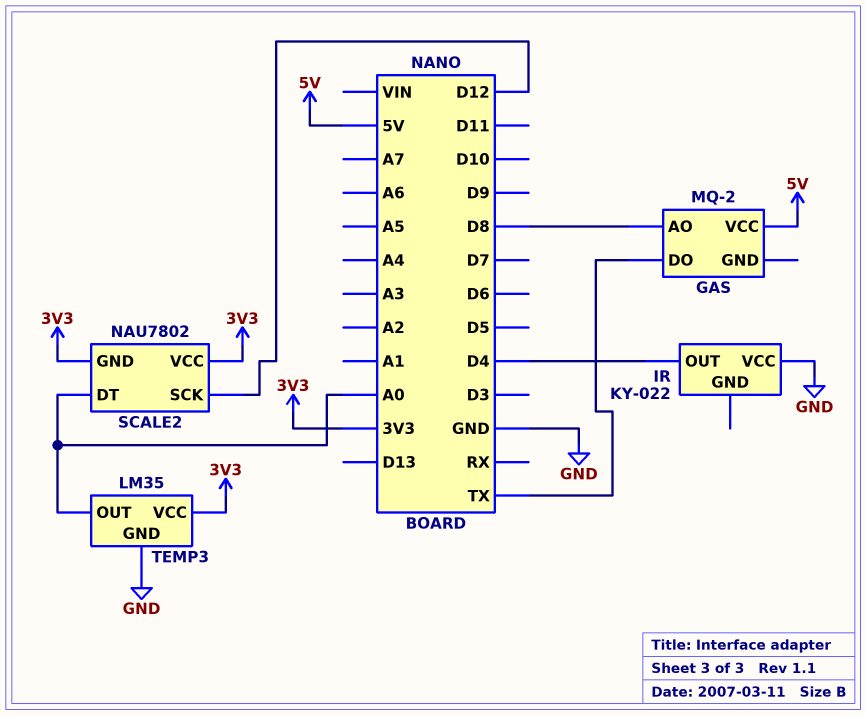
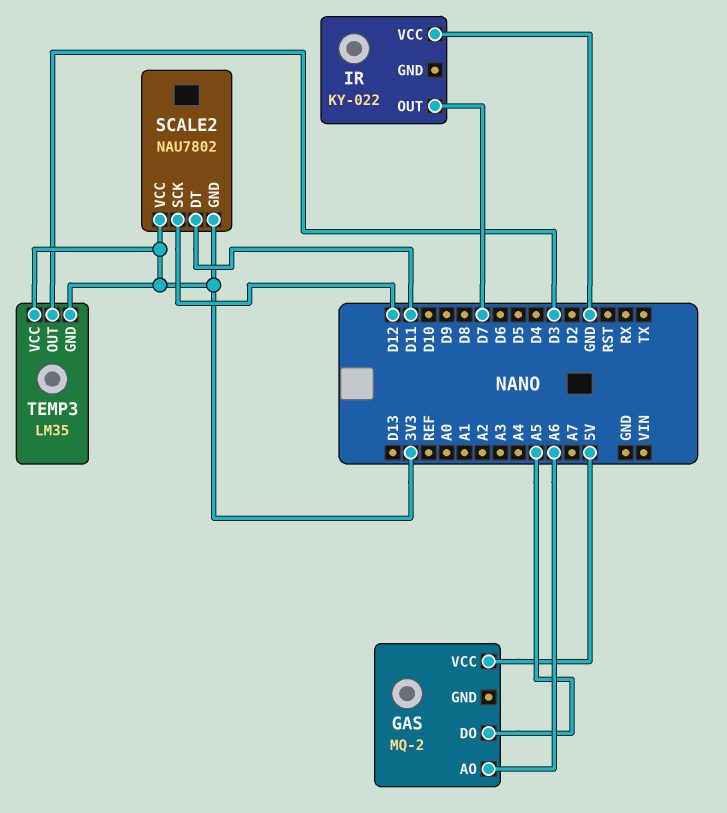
GAS pin AO: D8 -> A6
GAS pin DO: TX -> A5
IR pin OUT: D4 -> D7
SCALE2 pin DT: A0 -> D11
TEMP3 pin GND: GND -> 3V3
TEMP3 pin OUT: A0 -> D3

